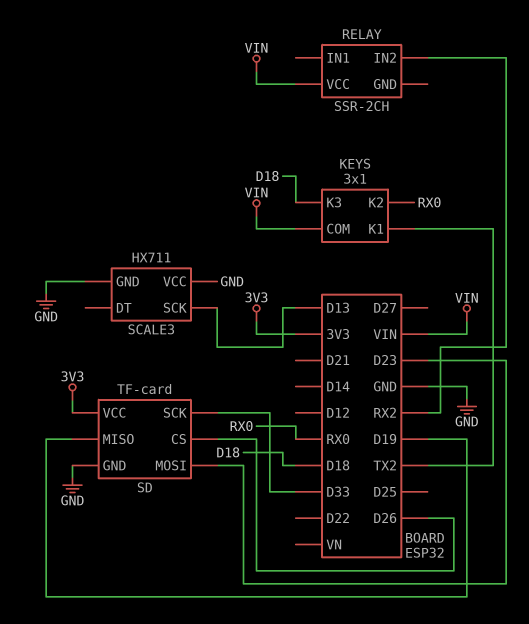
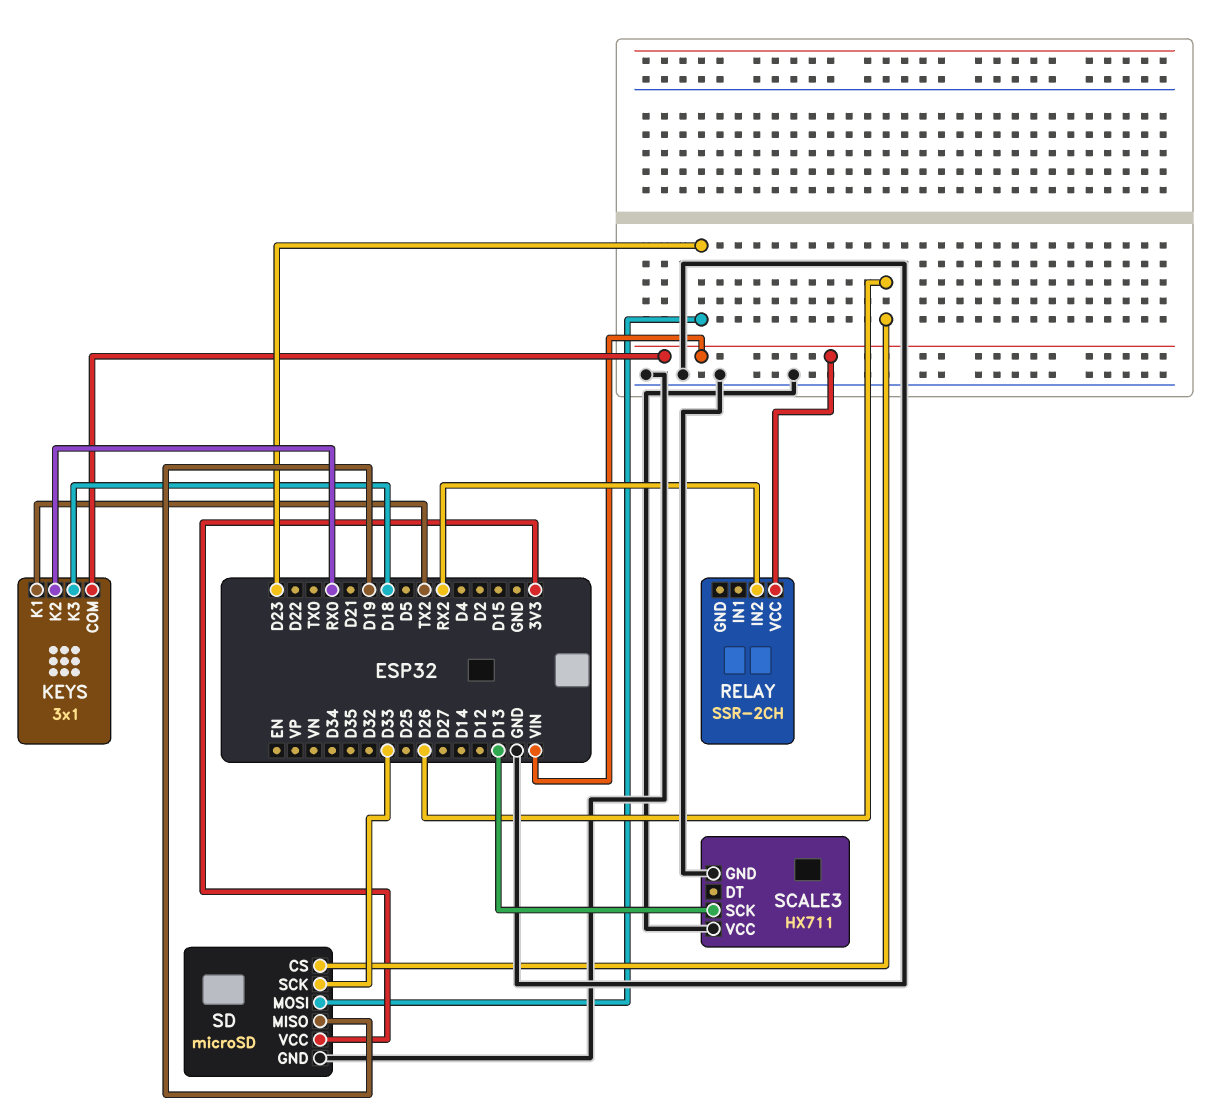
SD: TF-card -> microSD

